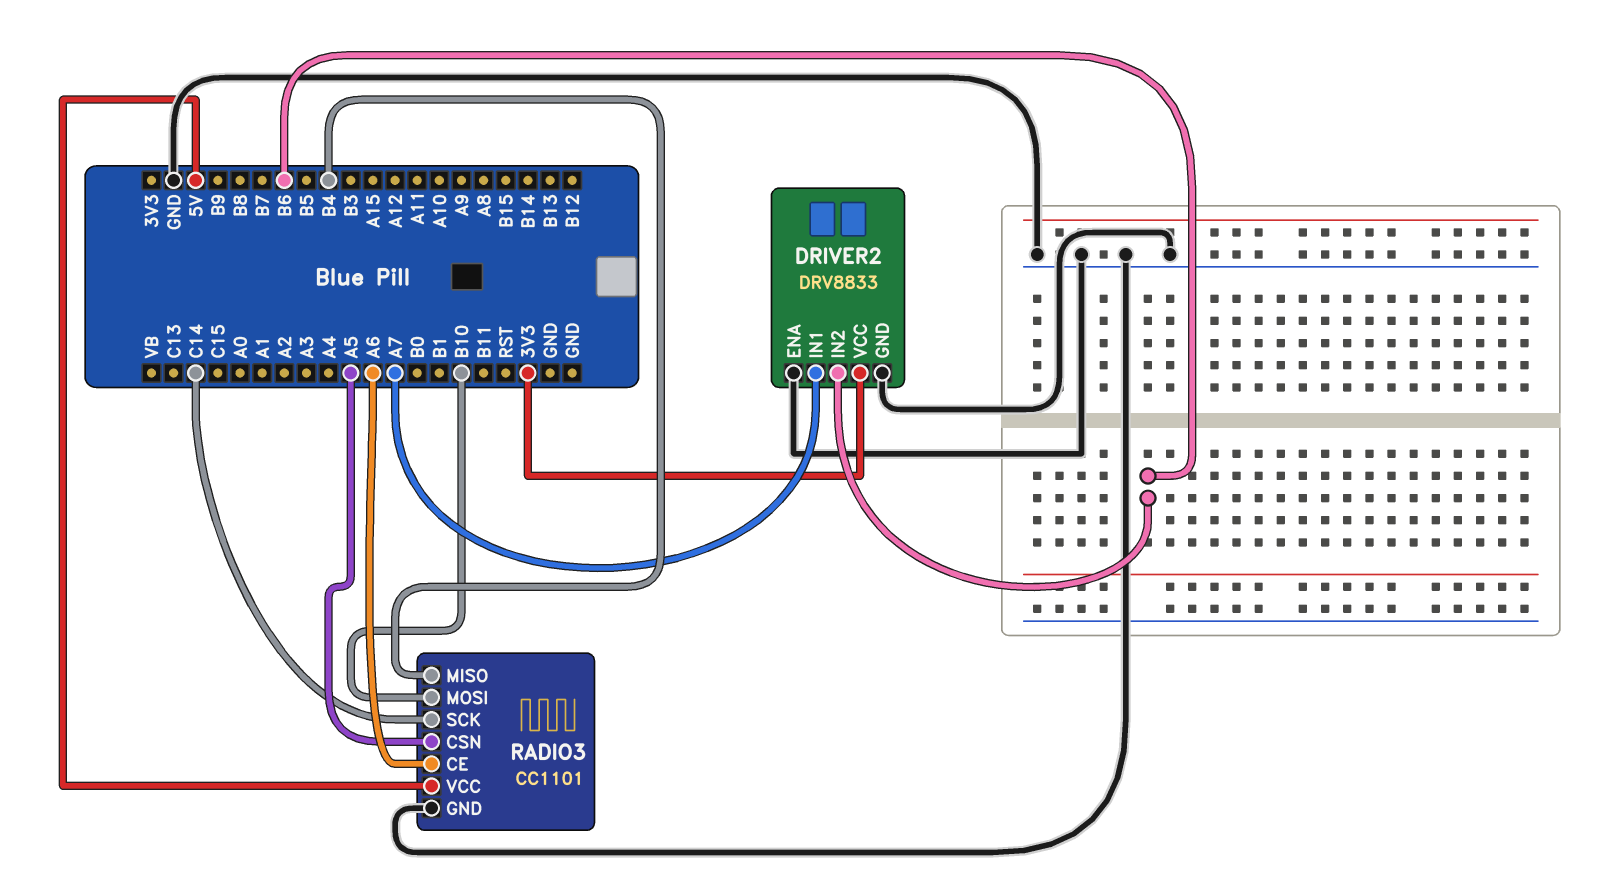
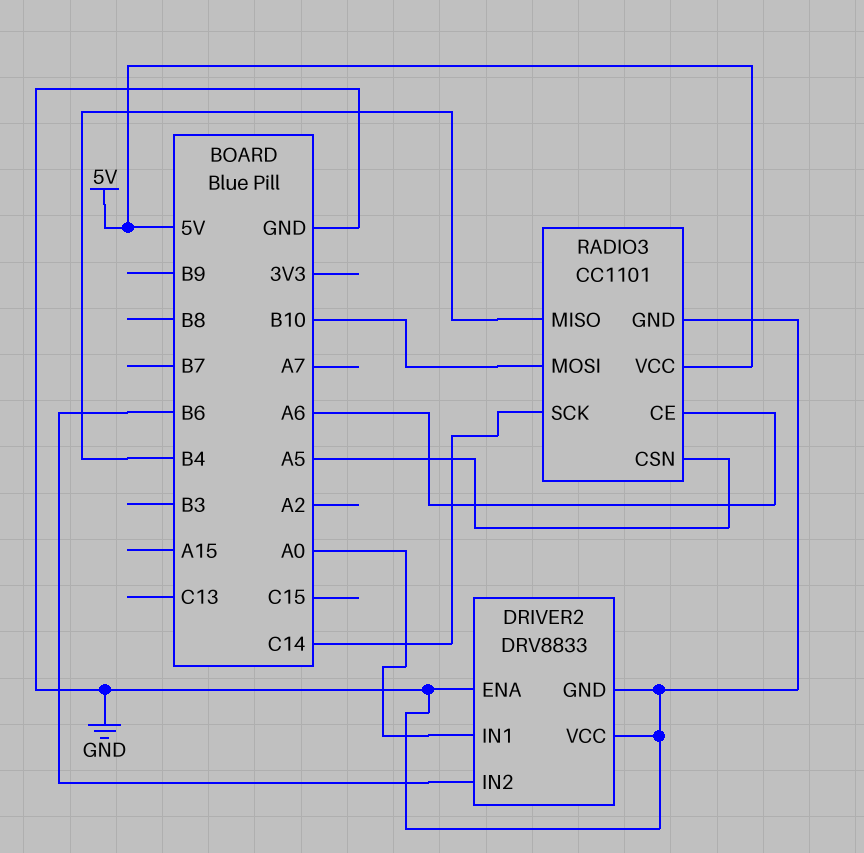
DRIVER2 pin IN1: A7 -> A0
DRIVER2 pin VCC: 3V3 -> GND

